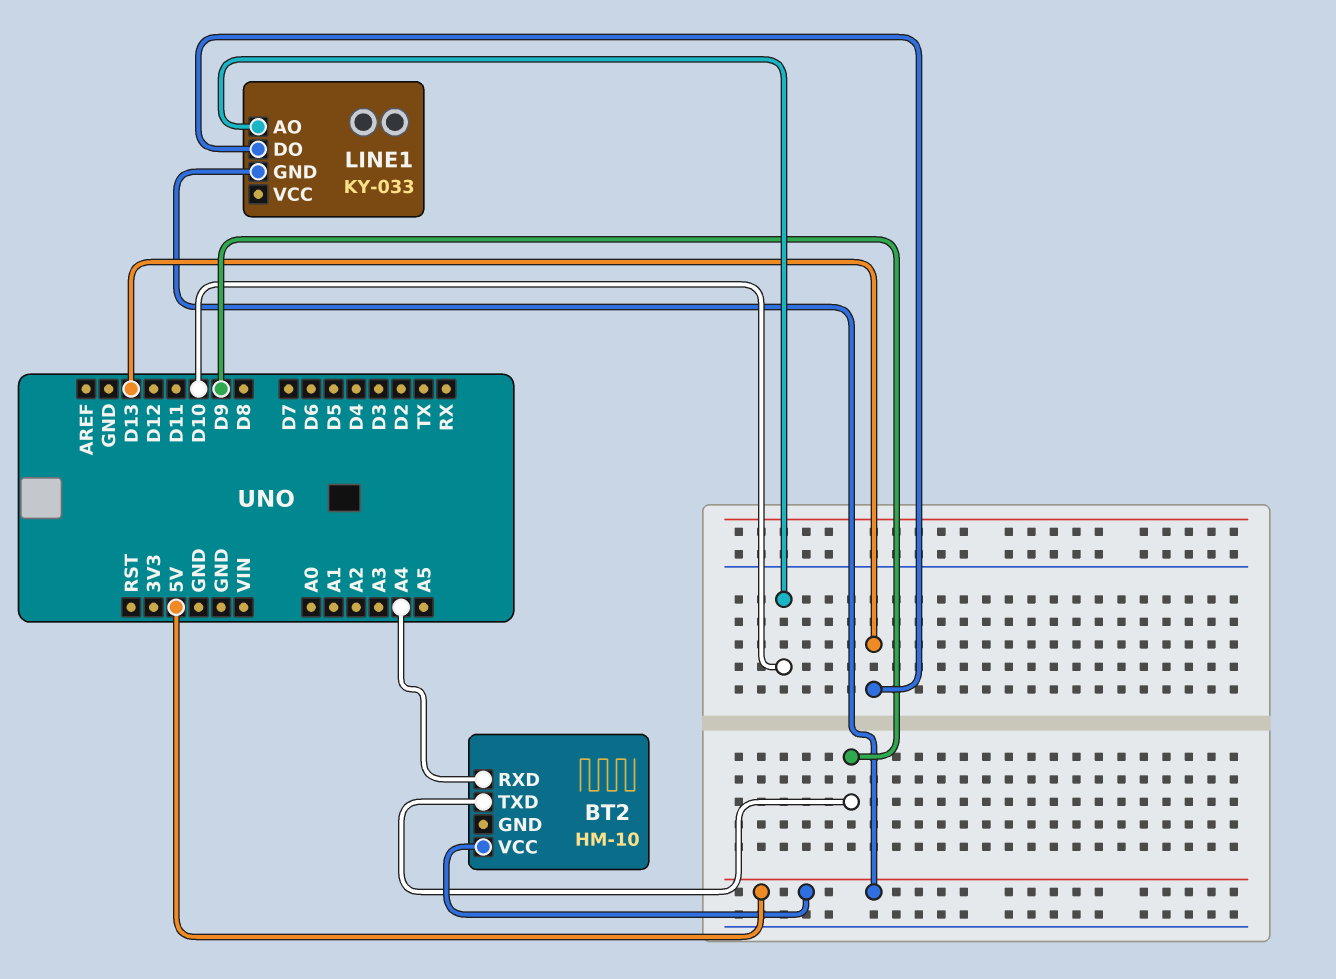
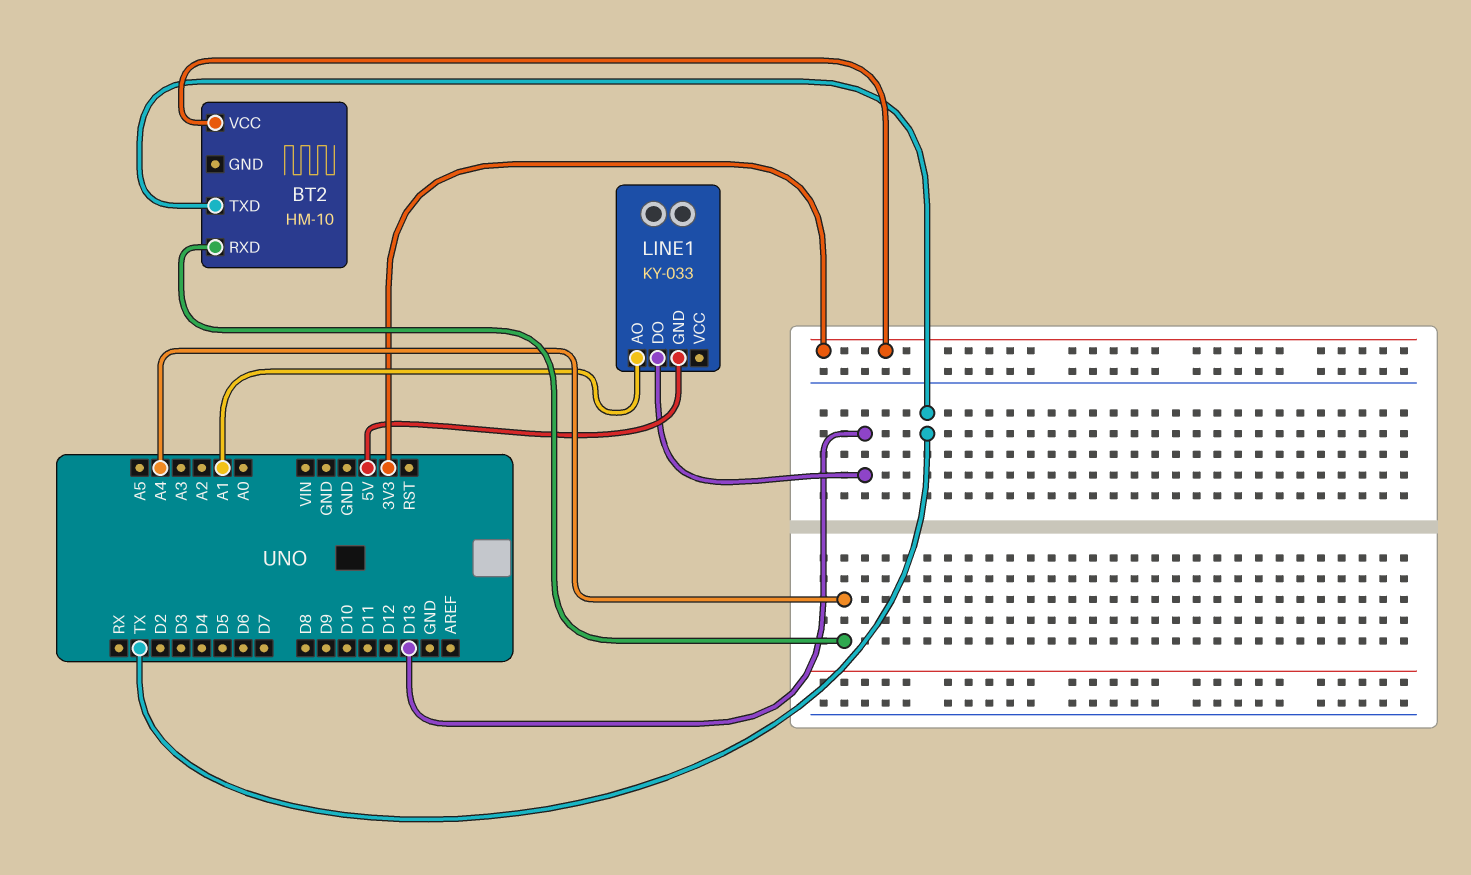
BT2 pin TXD: D9 -> TX
BT2 pin VCC: 5V -> 3V3
LINE1 pin AO: D10 -> A1

